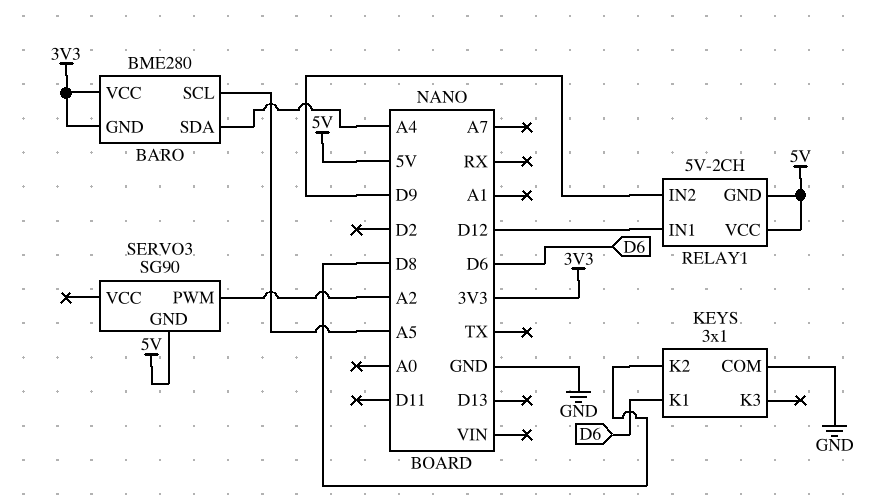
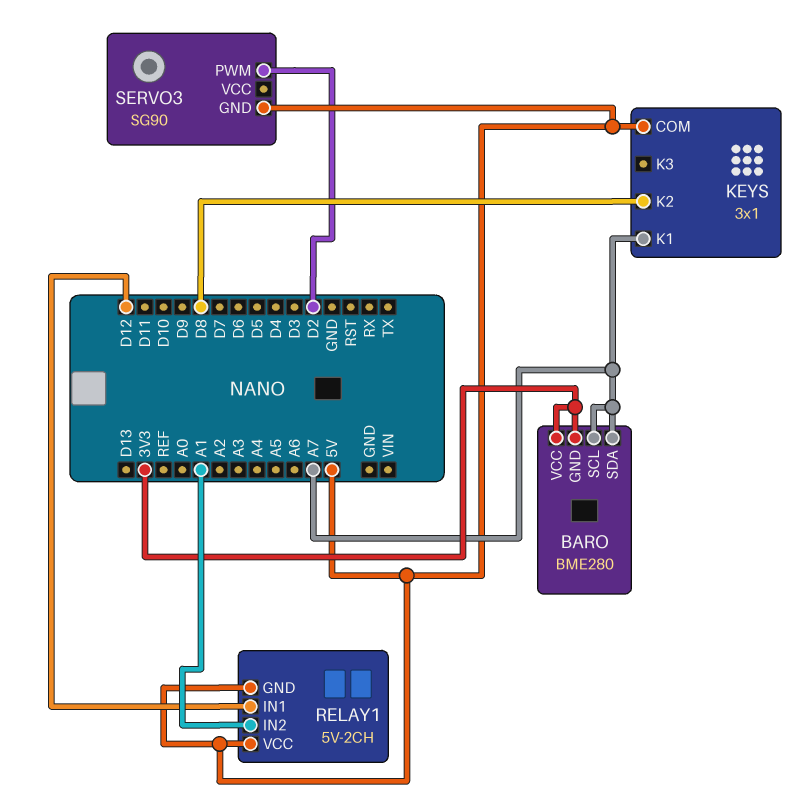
BARO pin SCL: A5 -> A7
BARO pin SDA: A4 -> A7
KEYS pin COM: GND -> 5V
KEYS pin K1: D6 -> A7
RELAY1 pin IN2: D9 -> A1
SERVO3 pin PWM: A2 -> D2

